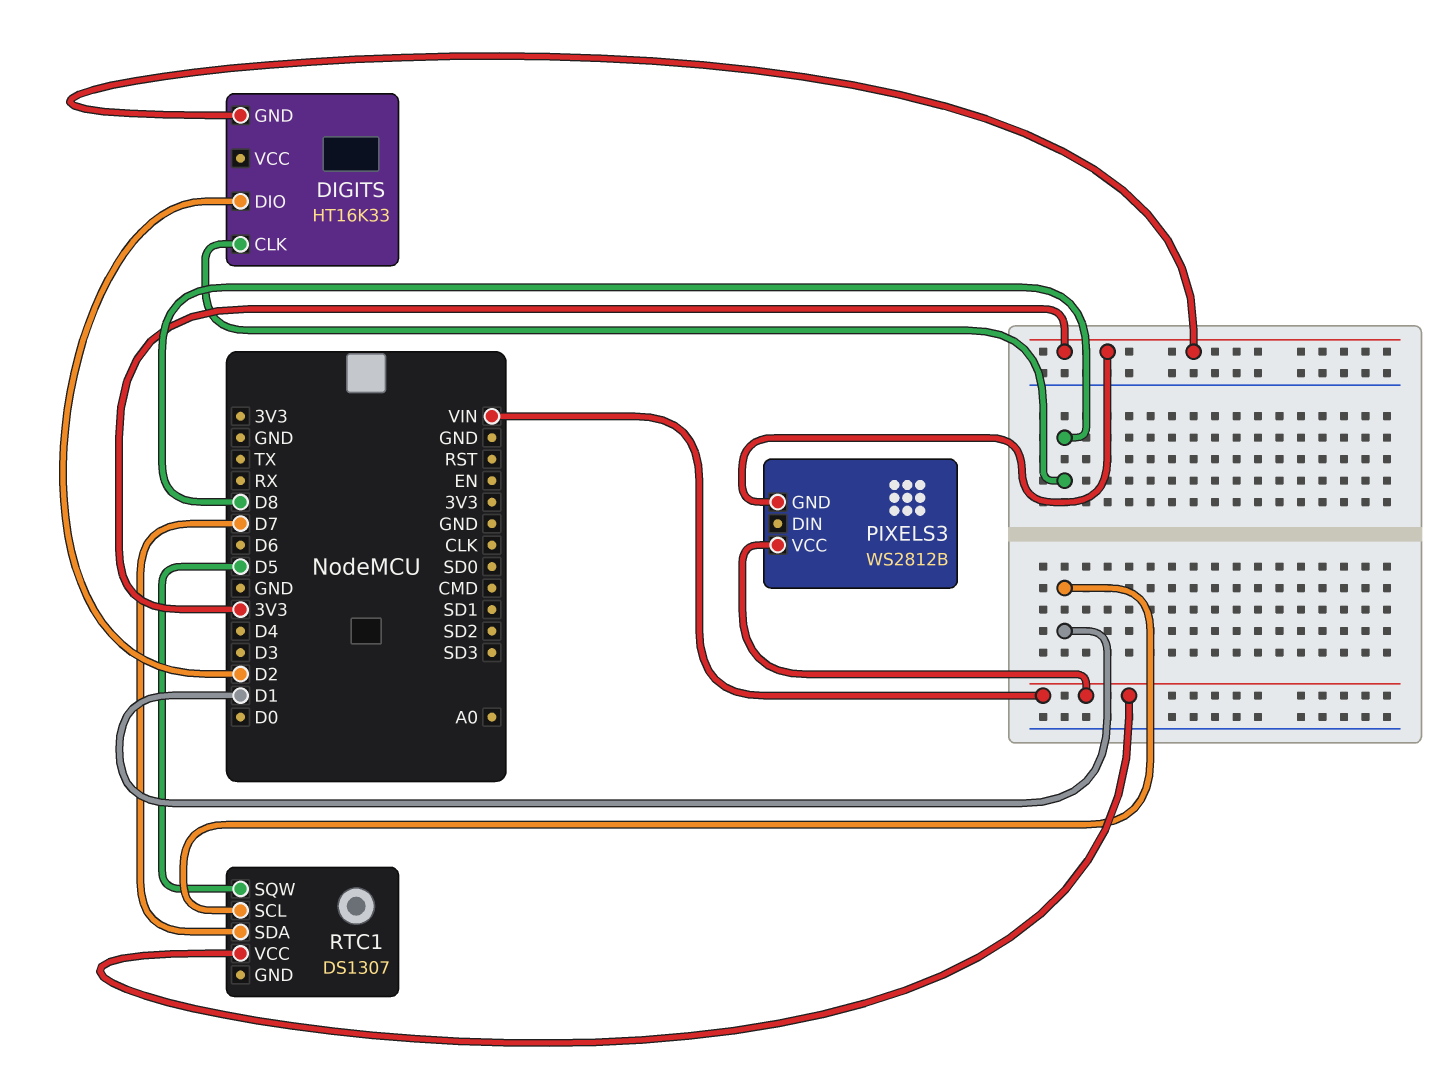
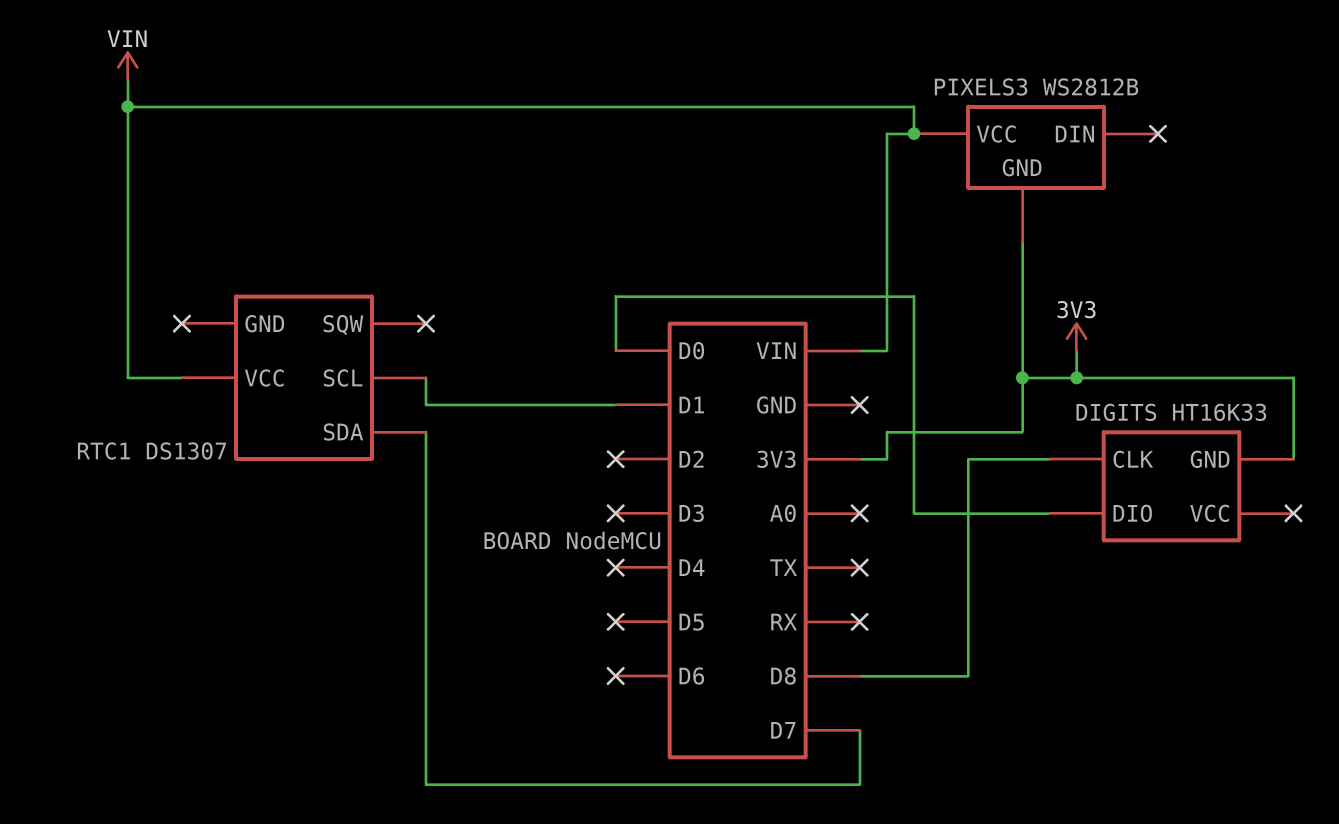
DIGITS pin DIO: D2 -> D0
RTC1 pin SQW: D5 -> none

